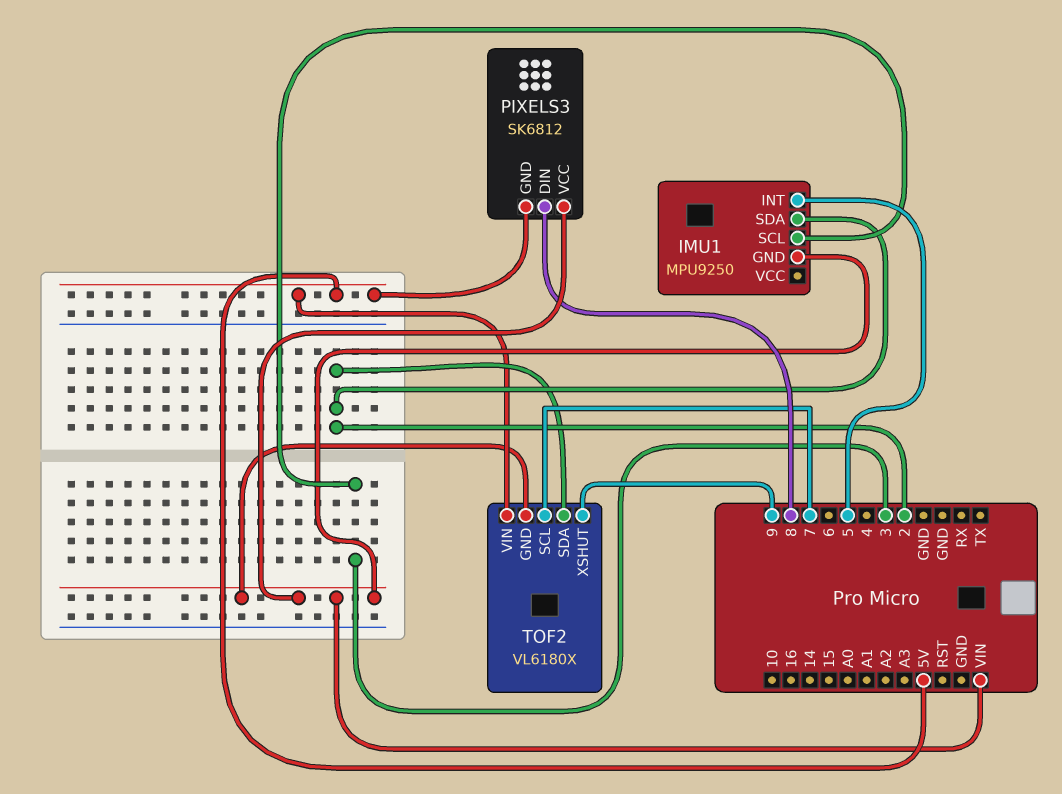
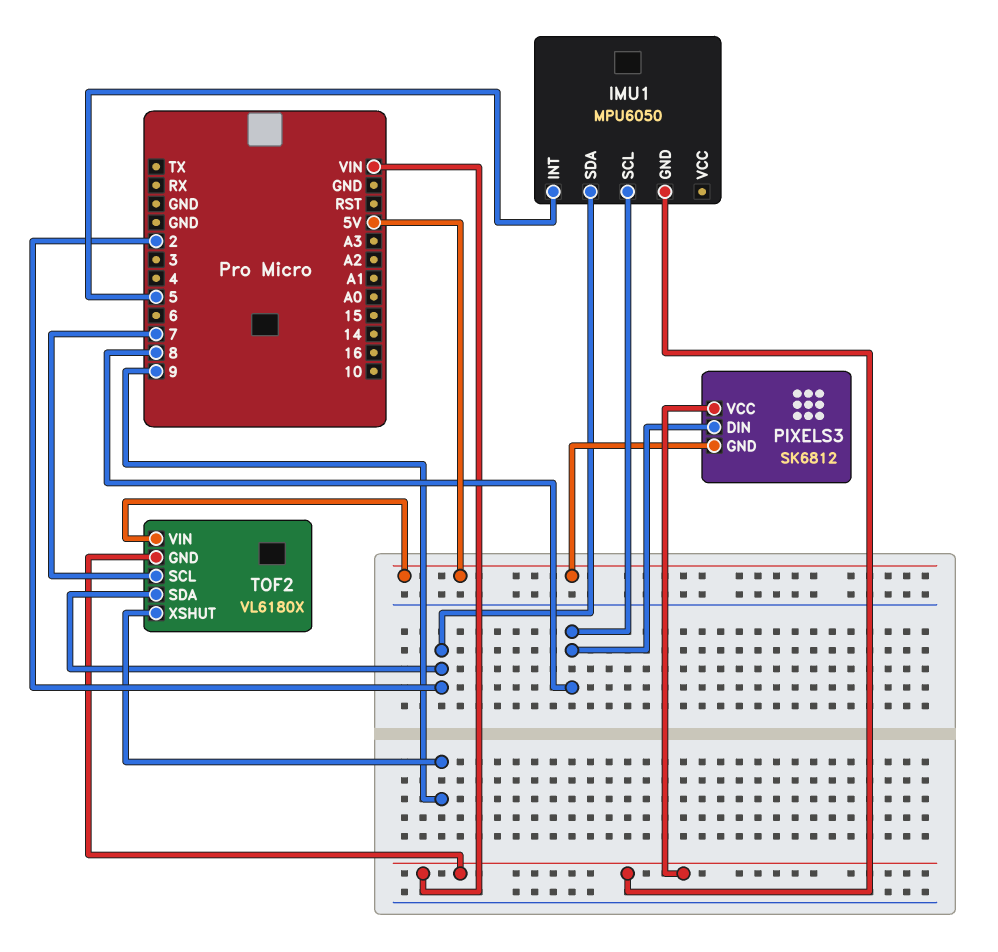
IMU1: MPU9250 -> MPU6050
IMU1 pin SCL: 3 -> 8

